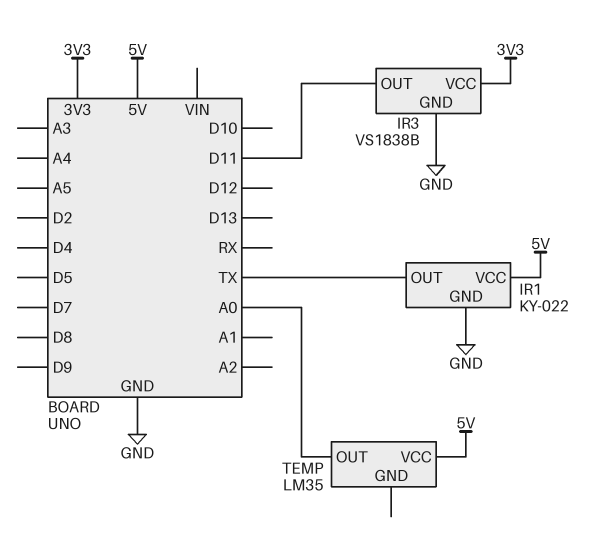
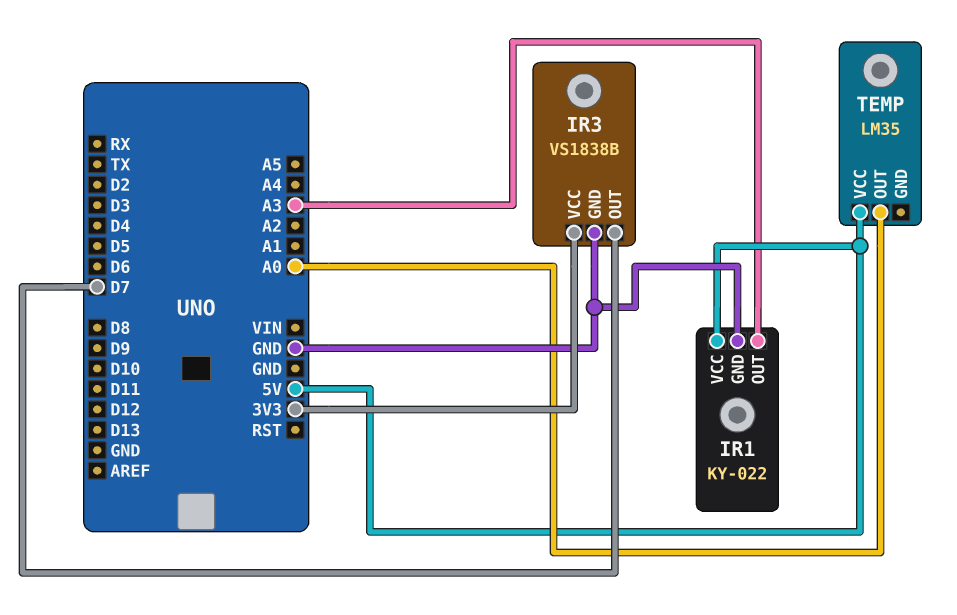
IR1 pin OUT: TX -> A3
IR3 pin OUT: D11 -> D7

